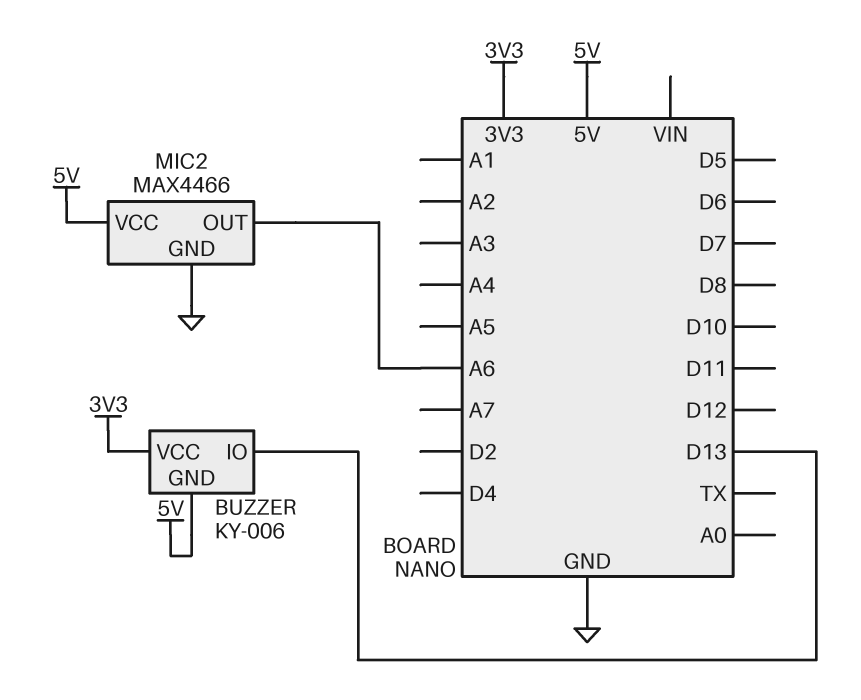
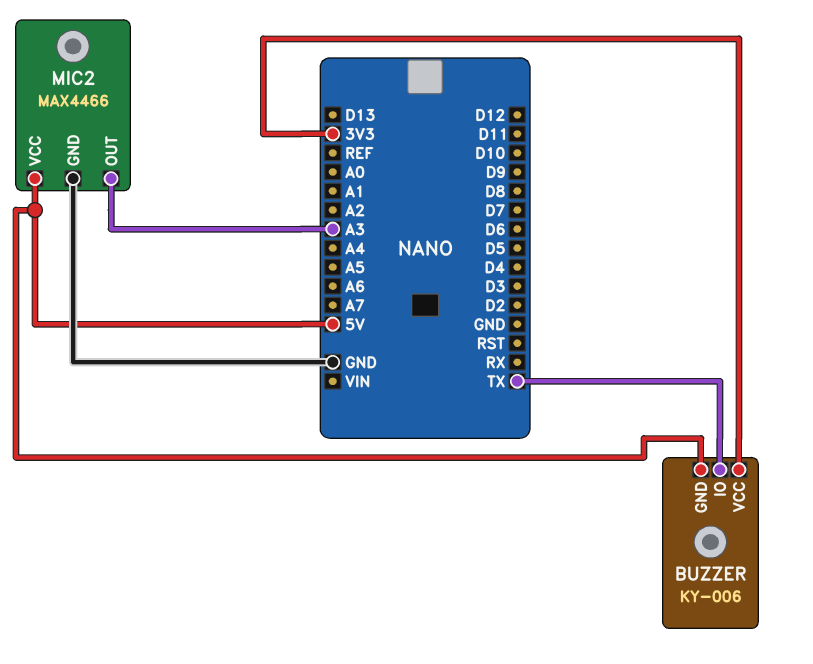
BUZZER pin IO: D13 -> TX
MIC2 pin OUT: A6 -> A3

